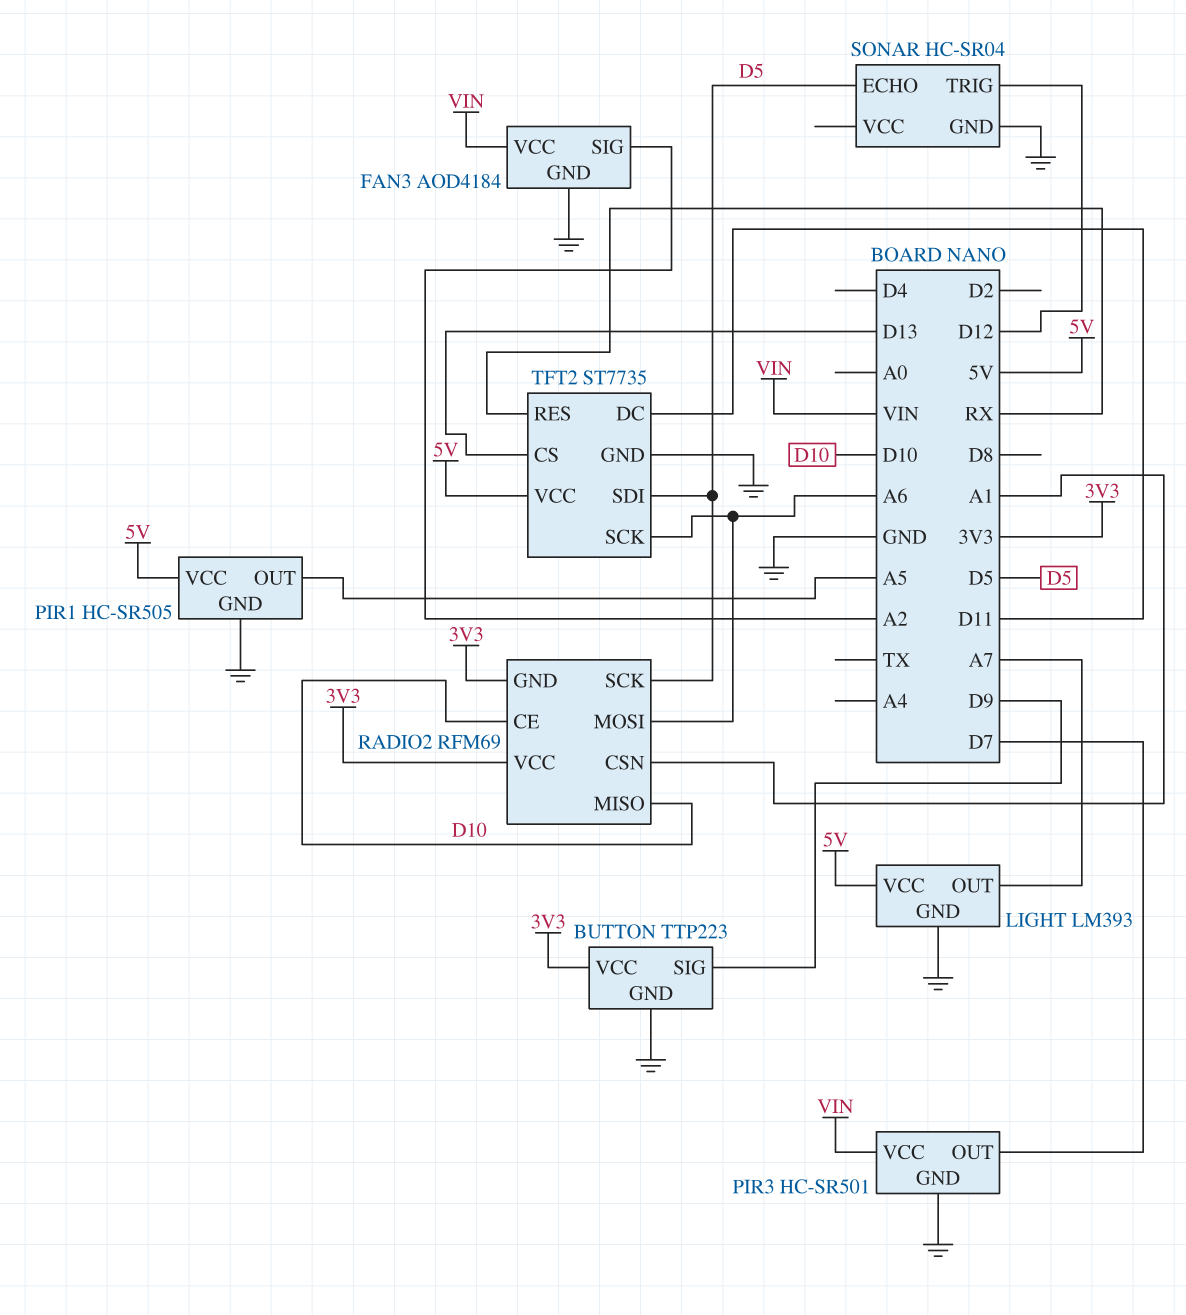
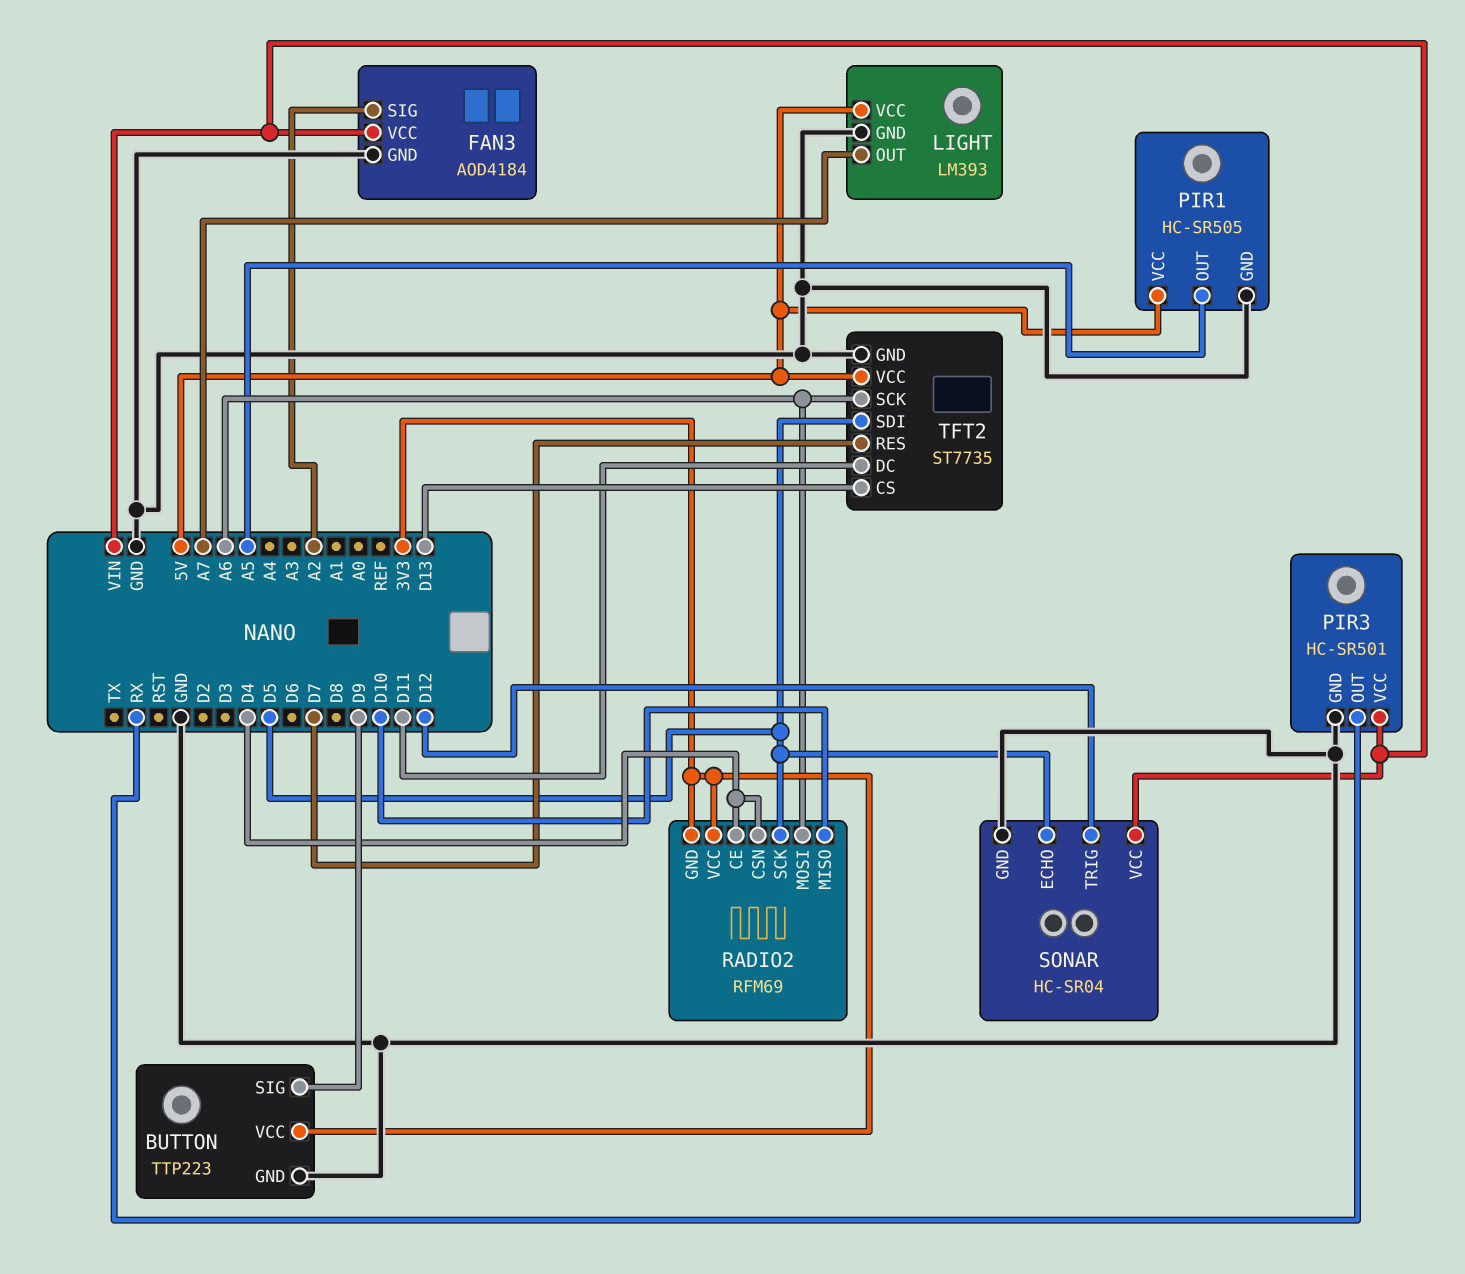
PIR3 pin OUT: D7 -> RX
RADIO2 pin CE: D10 -> D4
RADIO2 pin CSN: A1 -> D4
SONAR pin VCC: none -> VIN
TFT2 pin RES: RX -> D7

